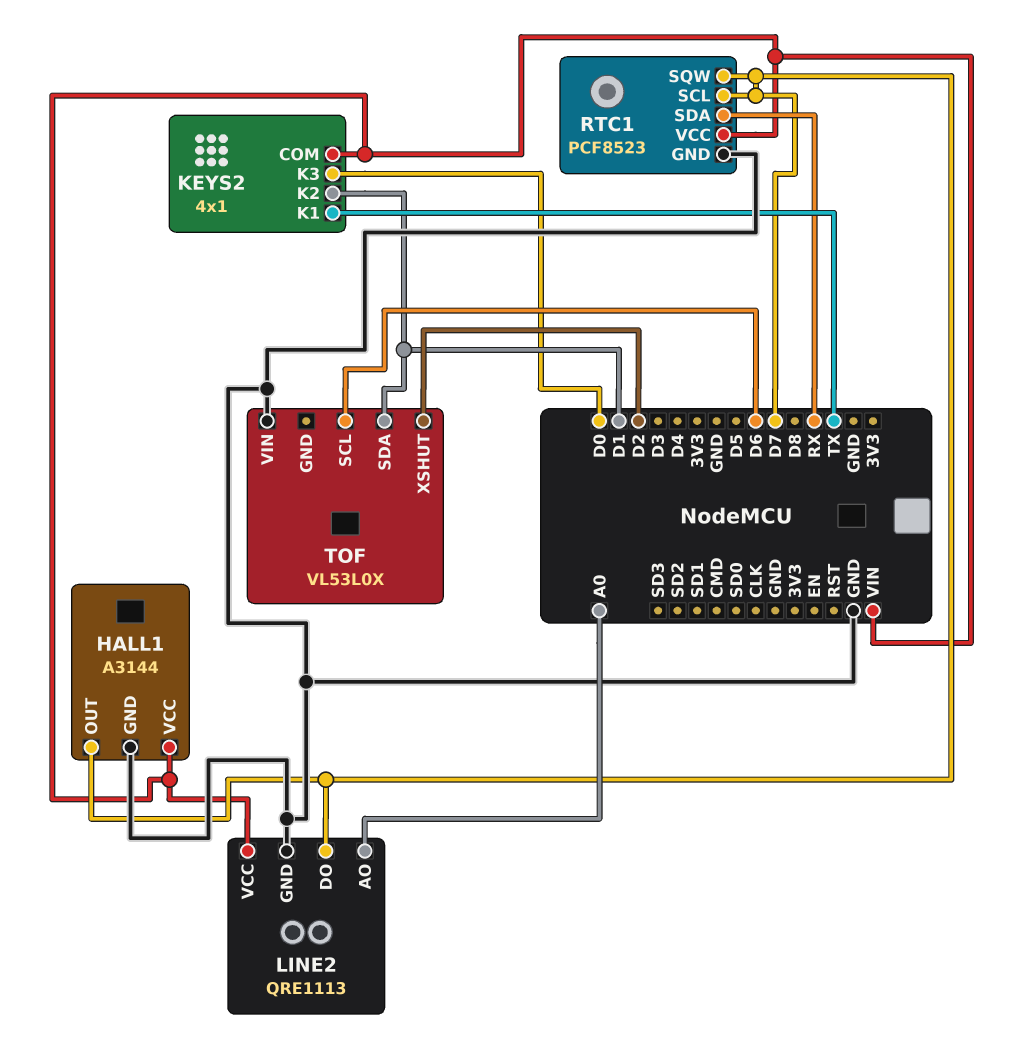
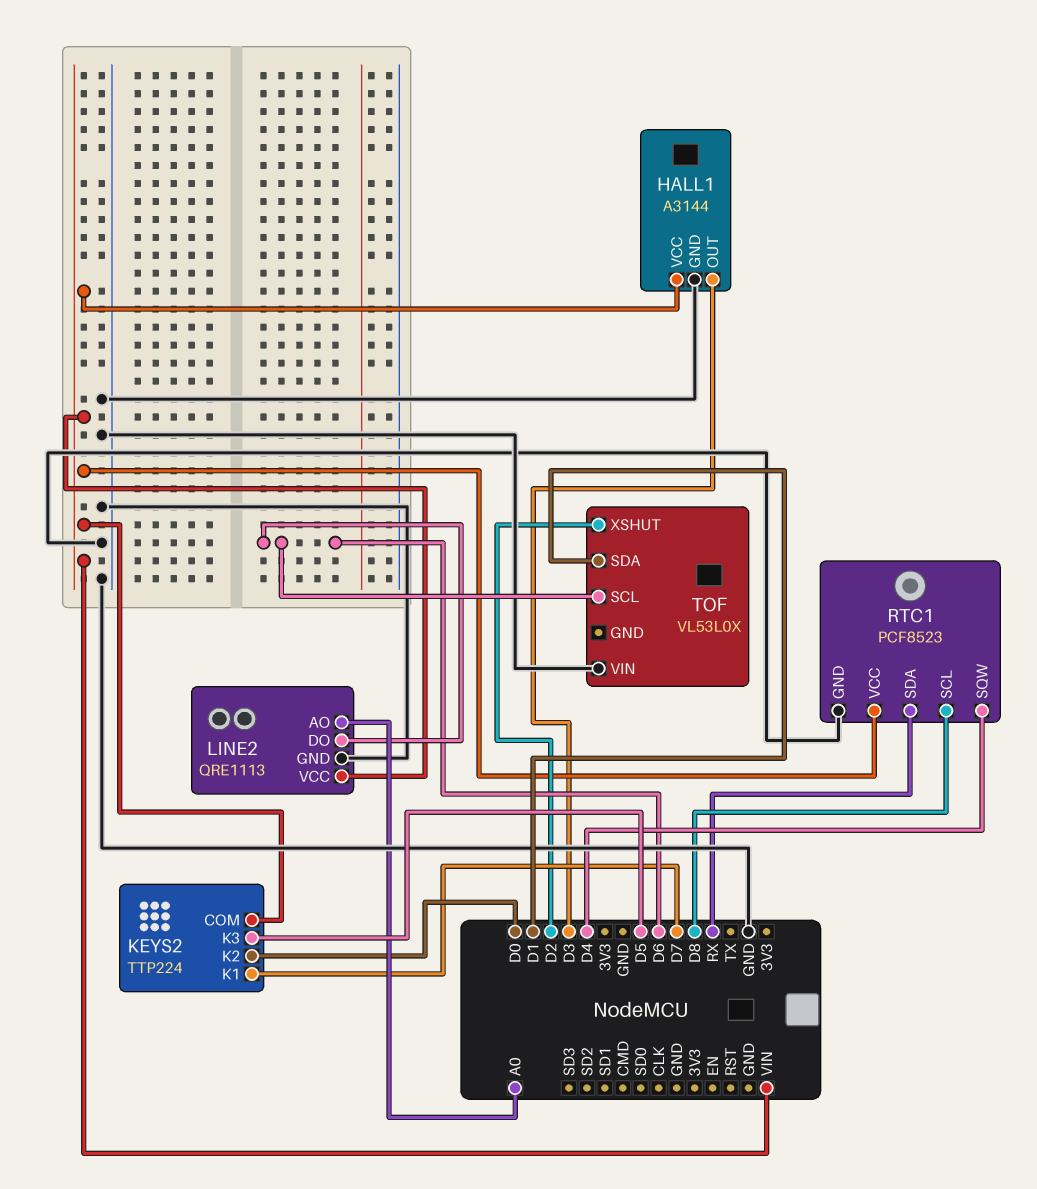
HALL1 pin OUT: D7 -> D3
KEYS2: 4x1 -> TTP224
KEYS2 pin K1: TX -> D7
KEYS2 pin K2: D1 -> D0
KEYS2 pin K3: D0 -> D5
LINE2 pin DO: D7 -> D6
RTC1 pin SCL: D7 -> D8
RTC1 pin SQW: D7 -> D4

